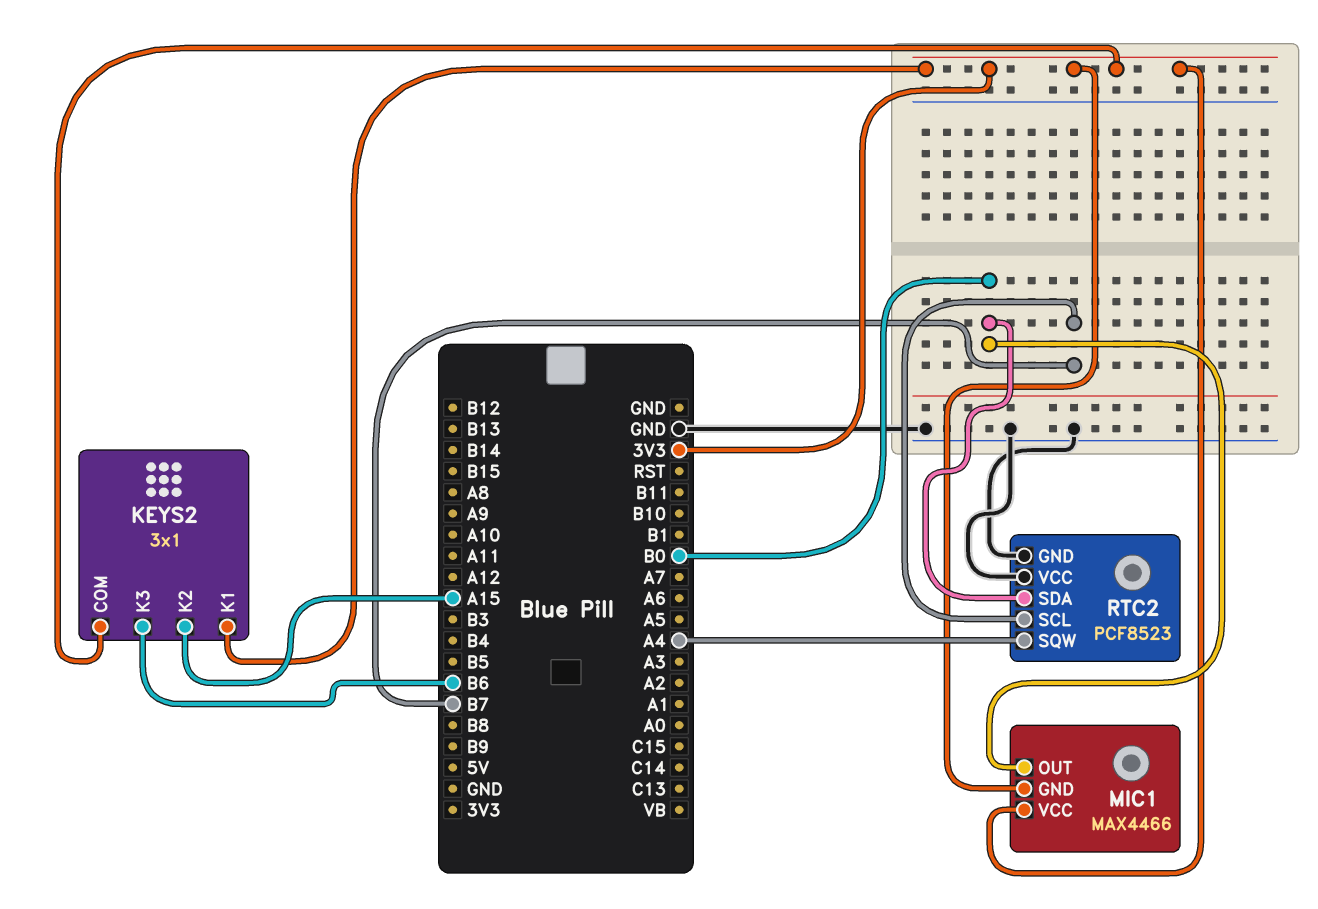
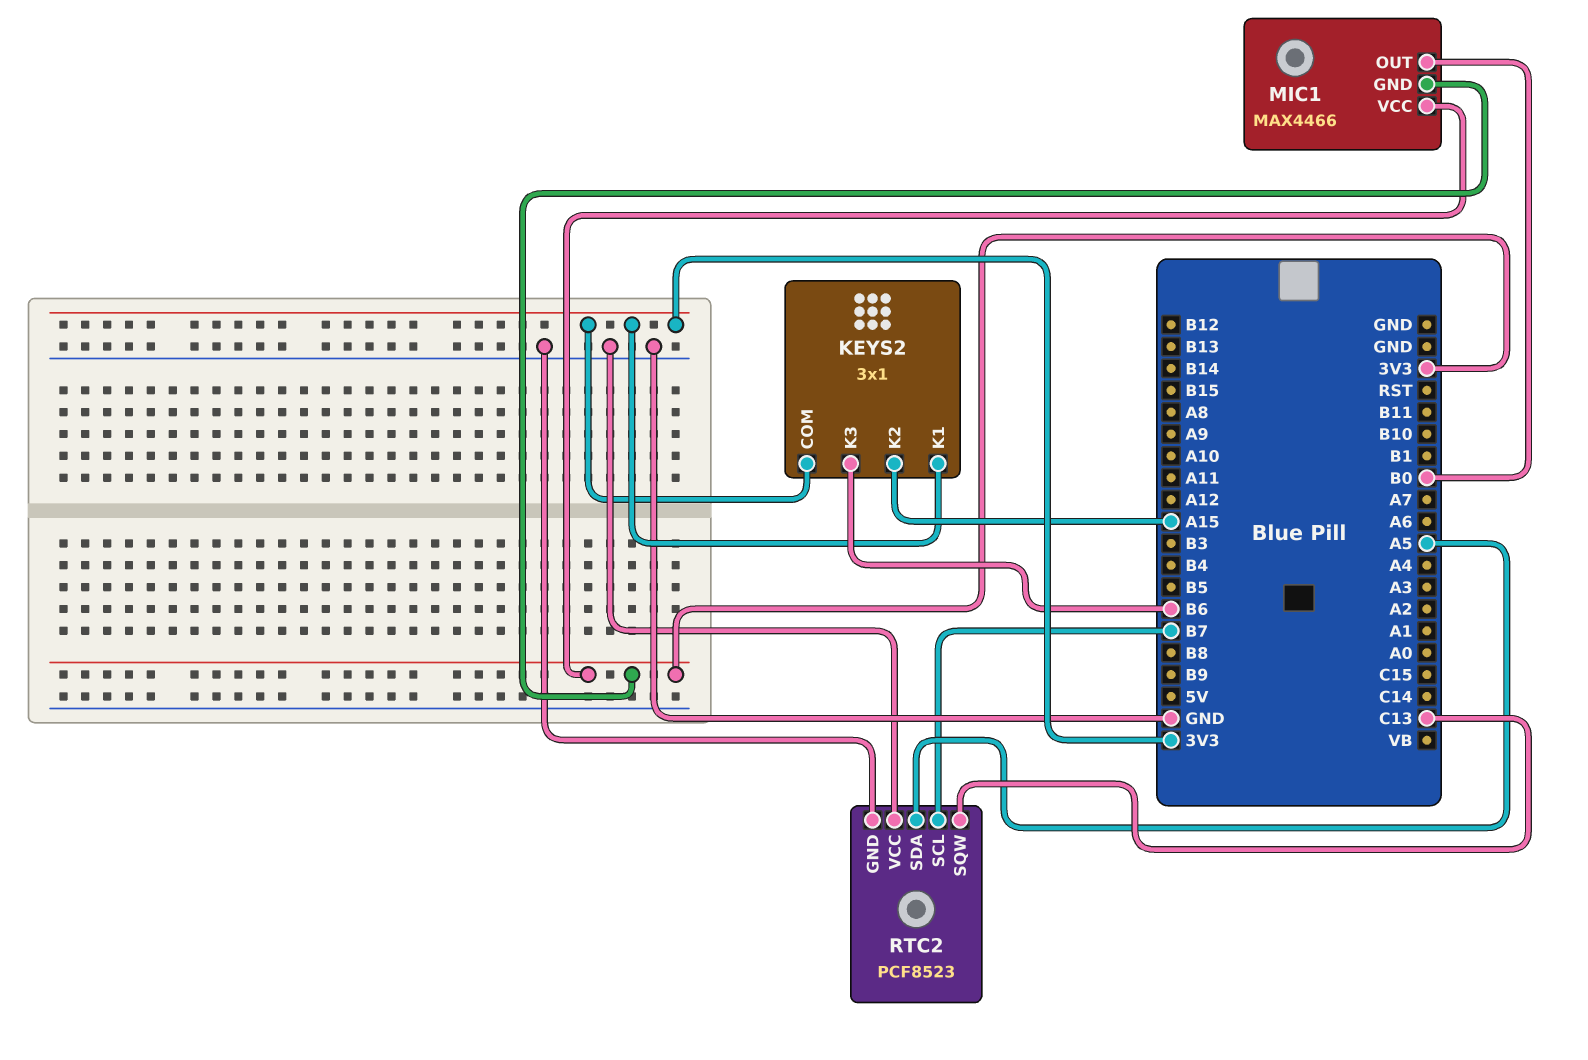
RTC2 pin SDA: B0 -> A5
RTC2 pin SQW: A4 -> C13

